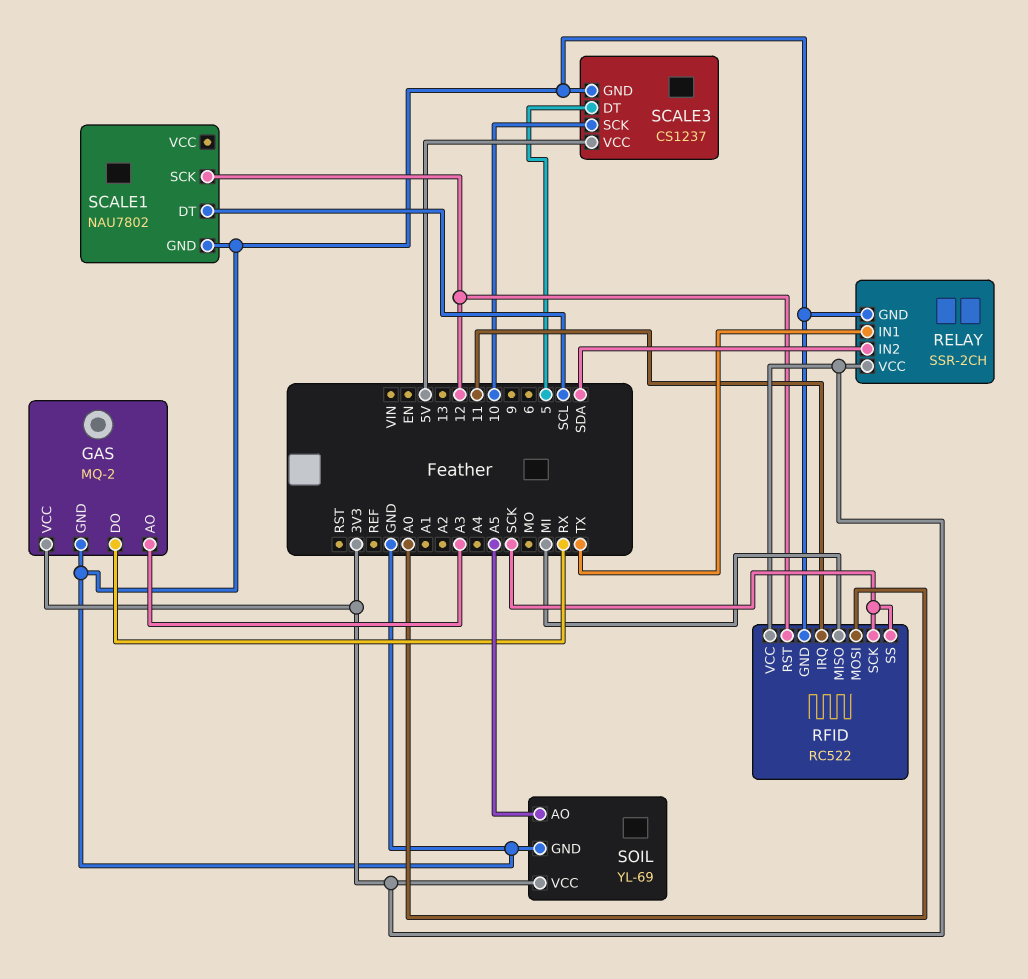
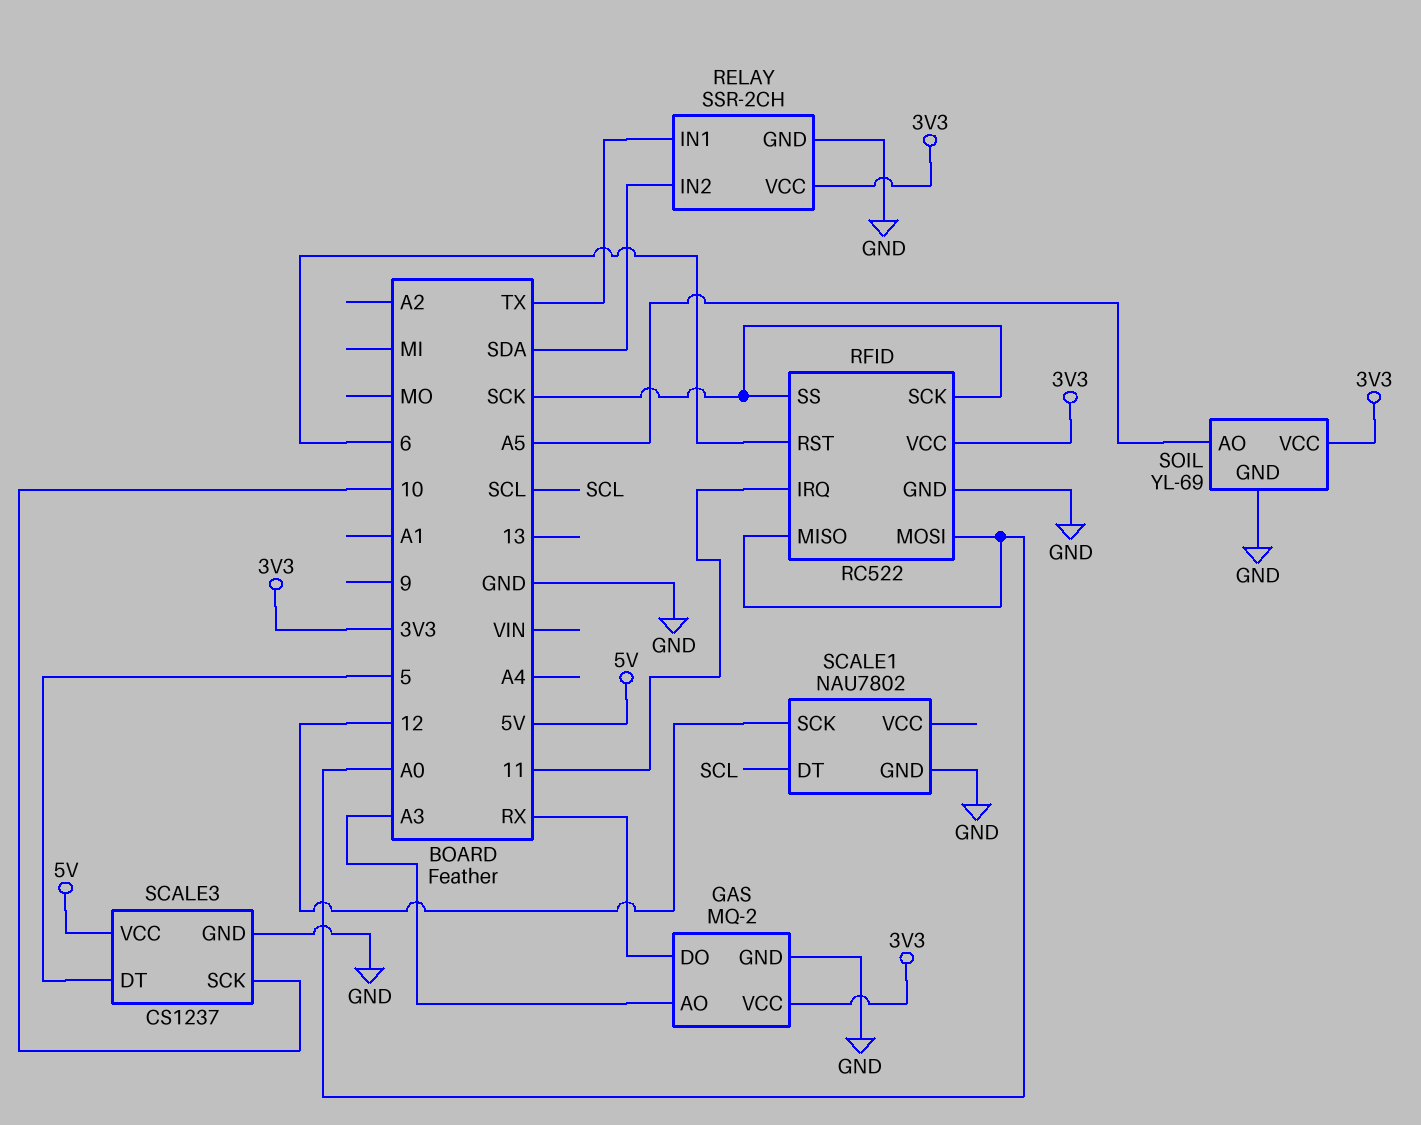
RFID pin MISO: MI -> A0
RFID pin RST: 12 -> 6

